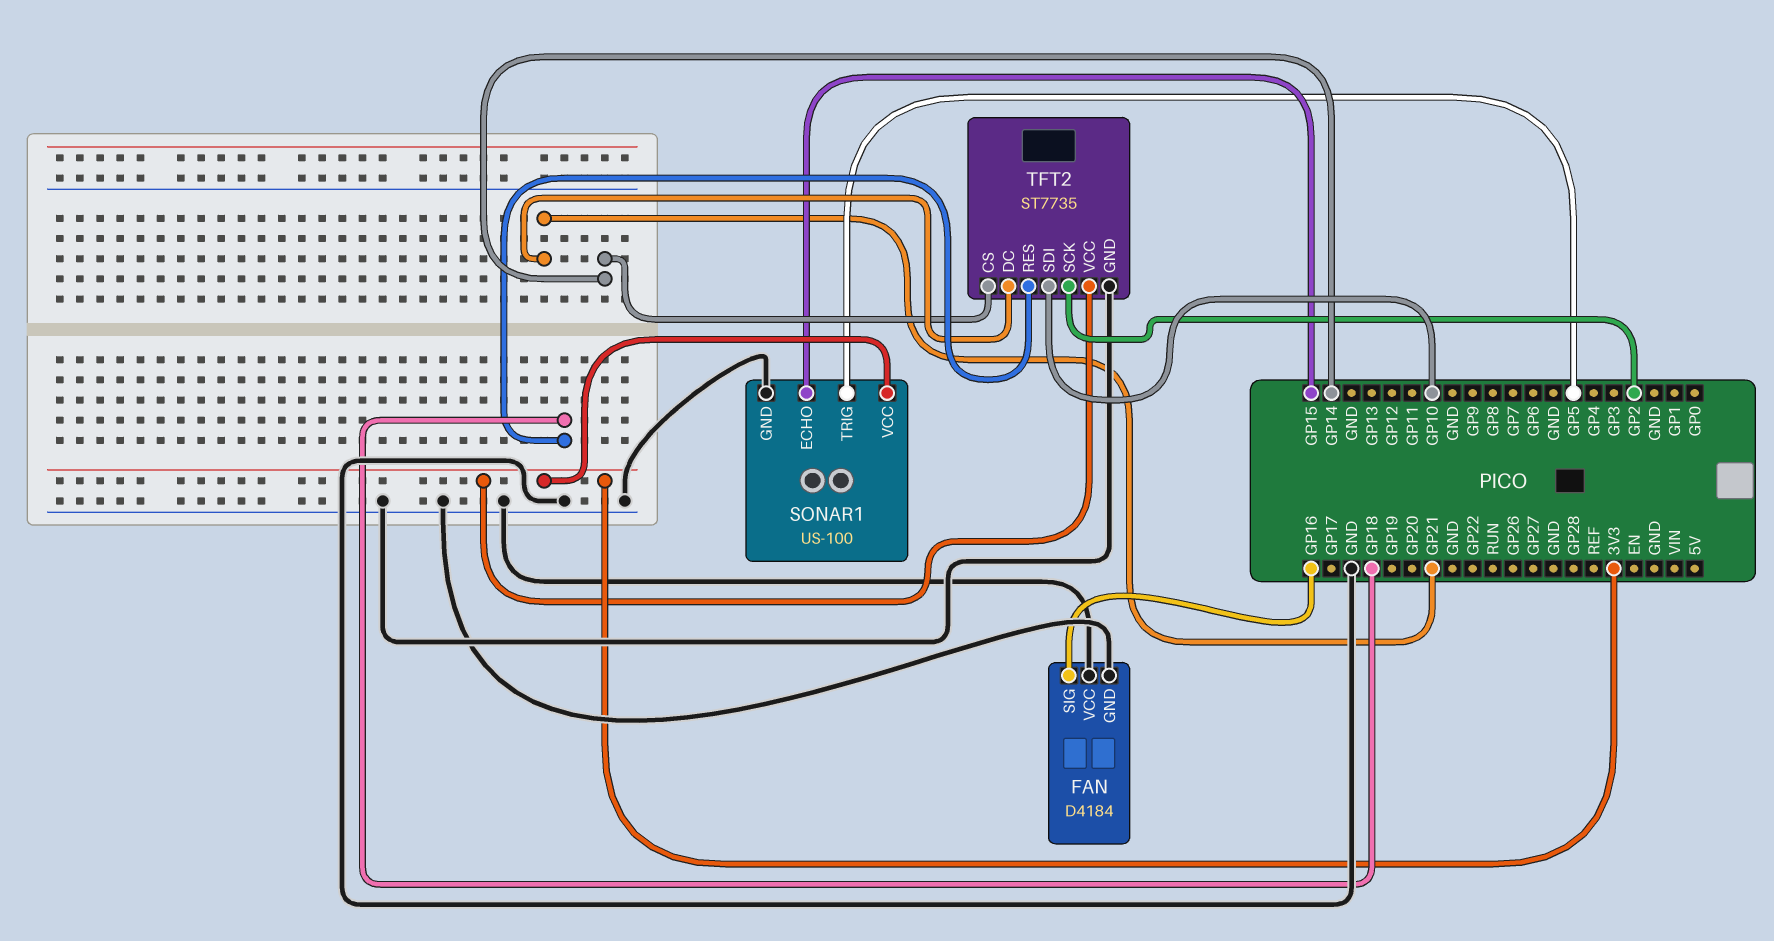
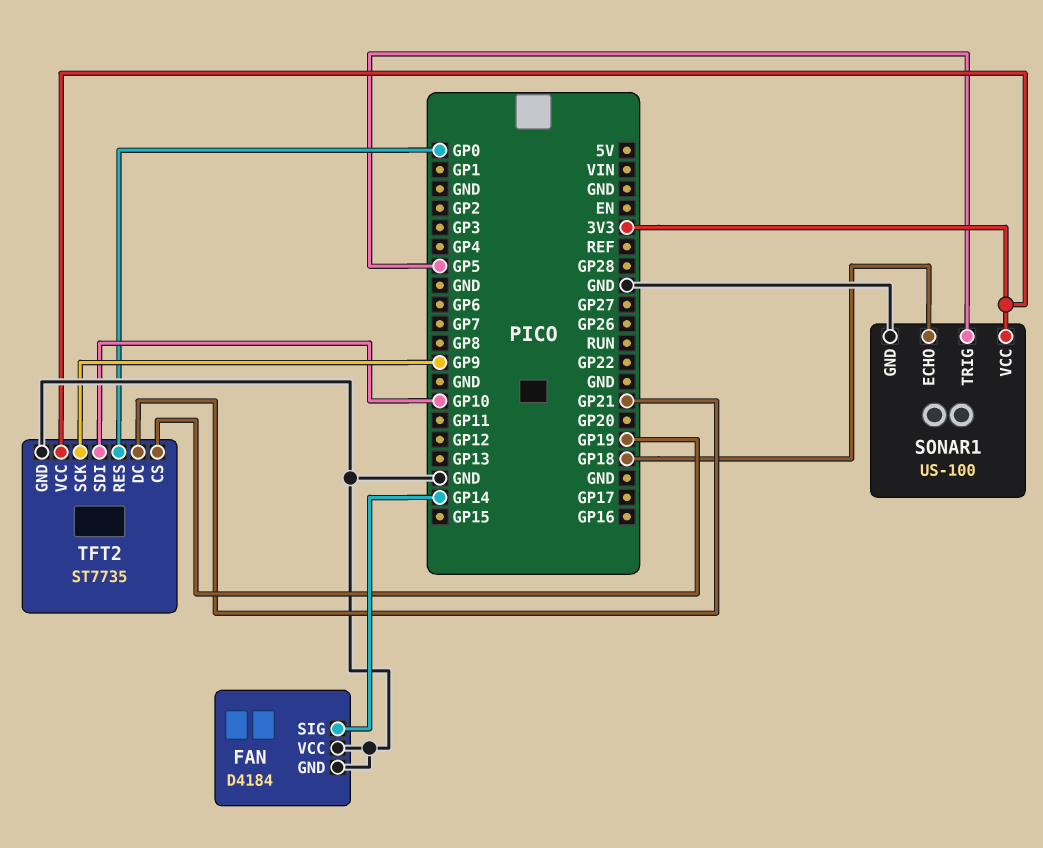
FAN pin SIG: GP16 -> GP14
SONAR1 pin ECHO: GP15 -> GP18
TFT2 pin CS: GP14 -> GP19
TFT2 pin RES: GP18 -> GP0
TFT2 pin SCK: GP2 -> GP9

